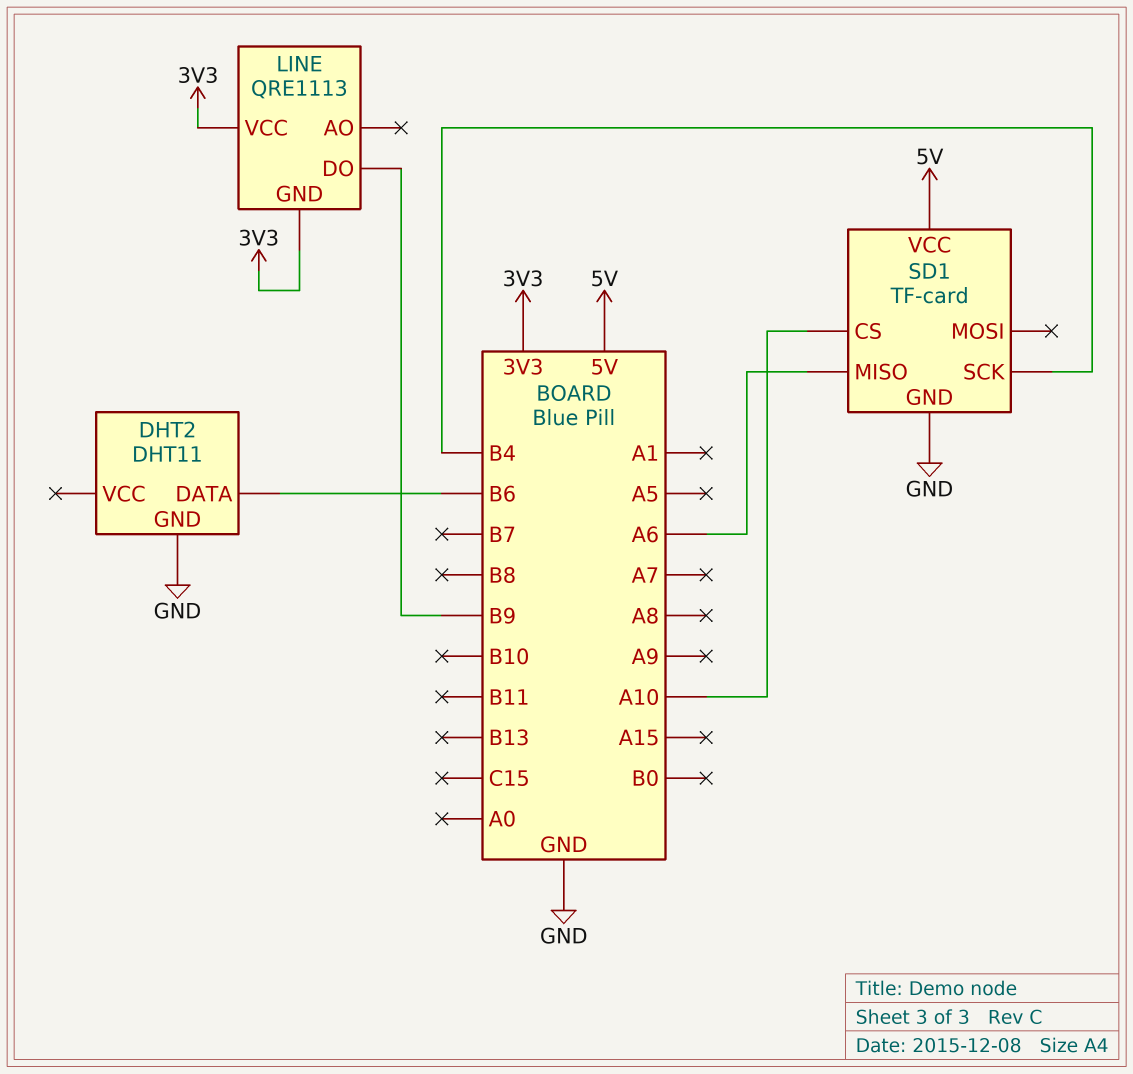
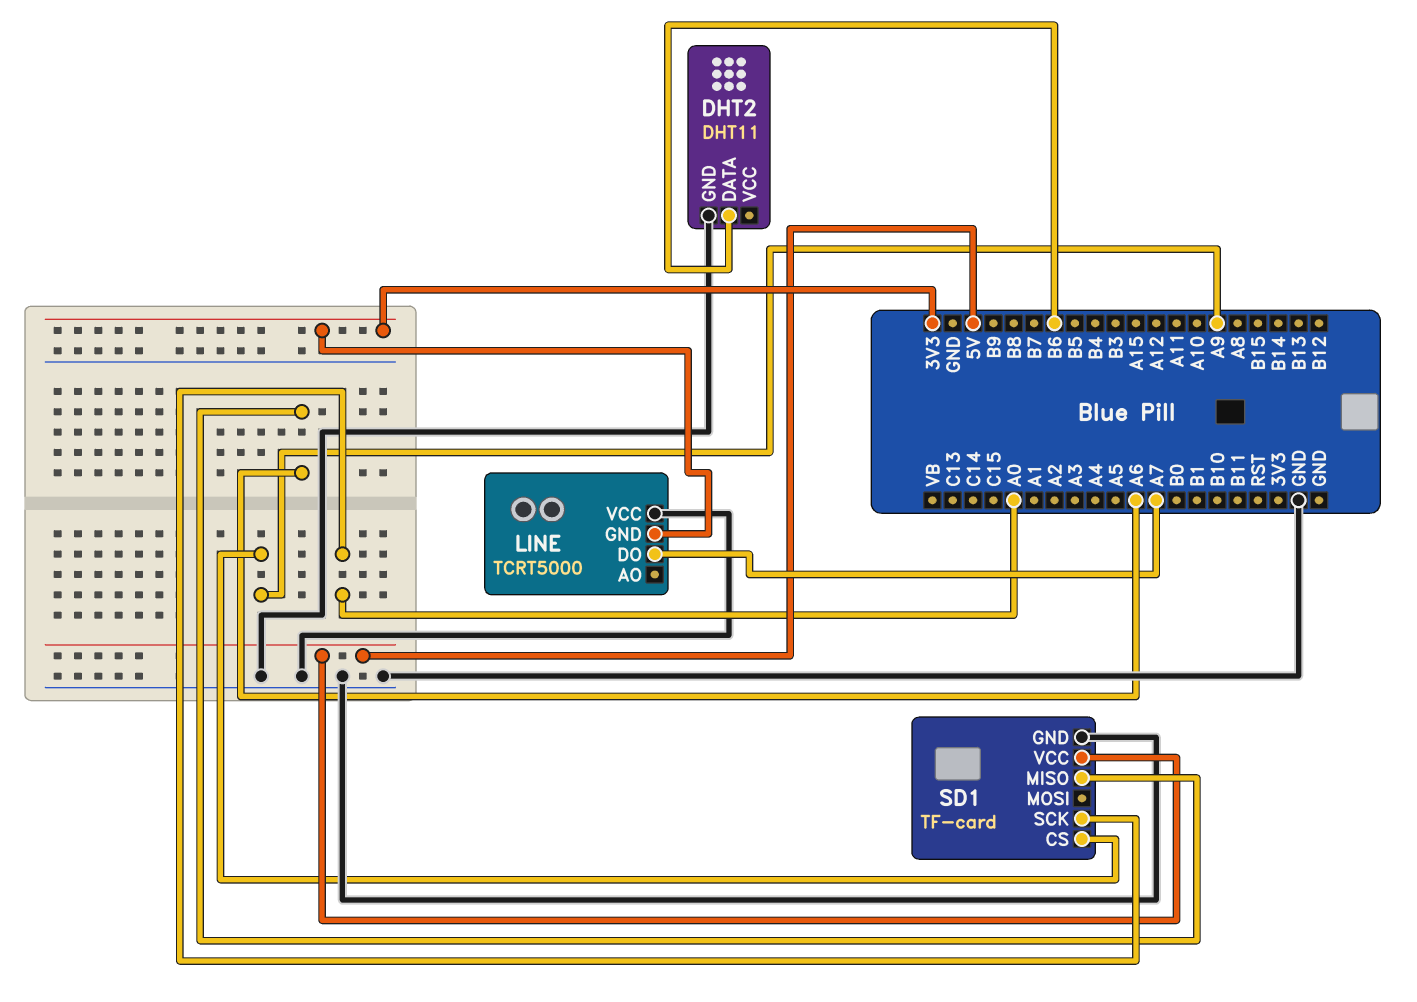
LINE: QRE1113 -> TCRT5000
LINE pin DO: B9 -> A7
LINE pin VCC: 3V3 -> GND
SD1 pin CS: A10 -> A9
SD1 pin SCK: B4 -> A0

